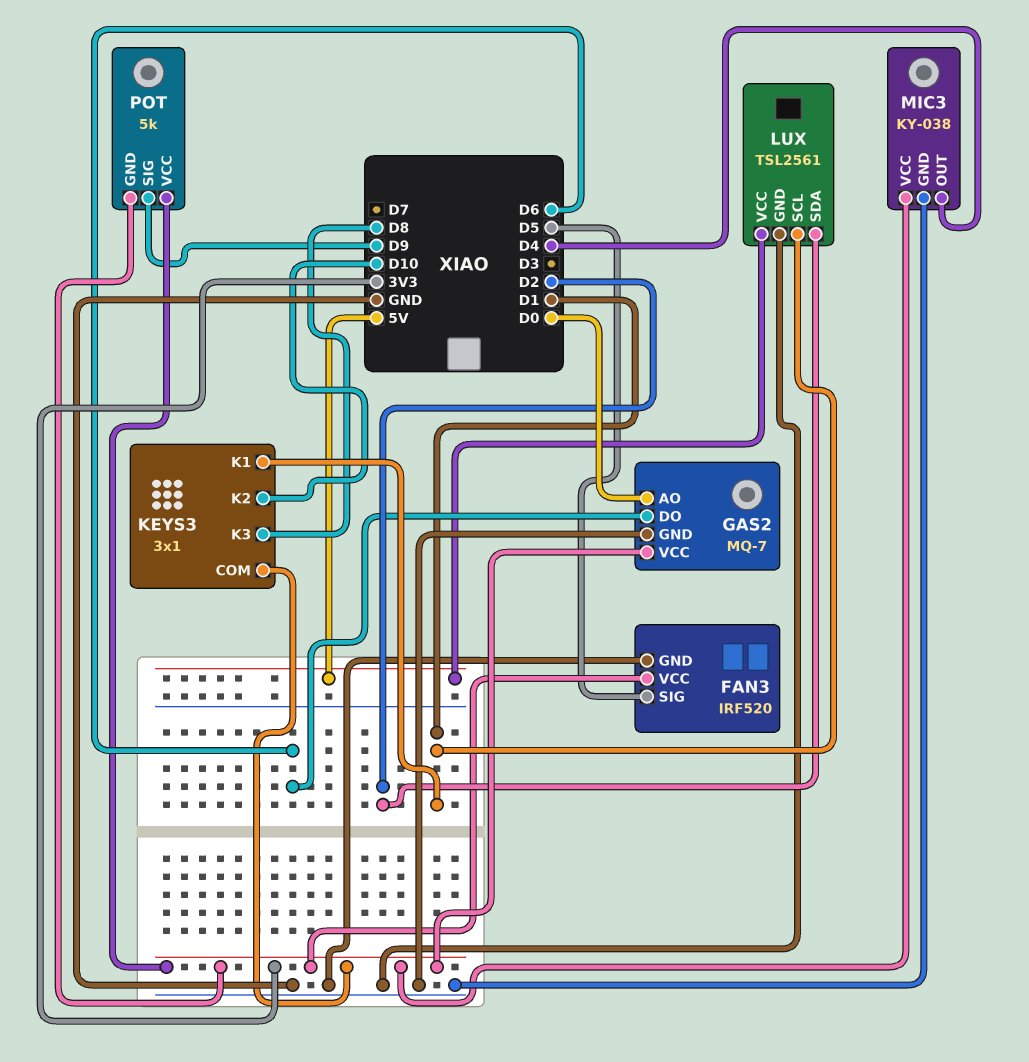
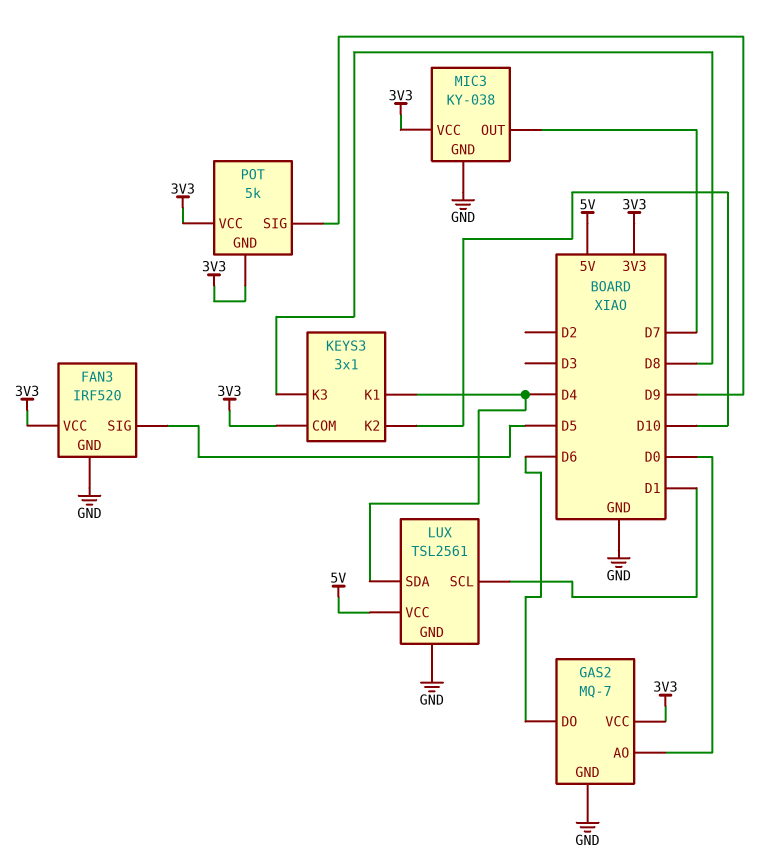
KEYS3 pin K1: D1 -> D4
LUX pin SDA: D2 -> D4
MIC3 pin OUT: D4 -> D7

